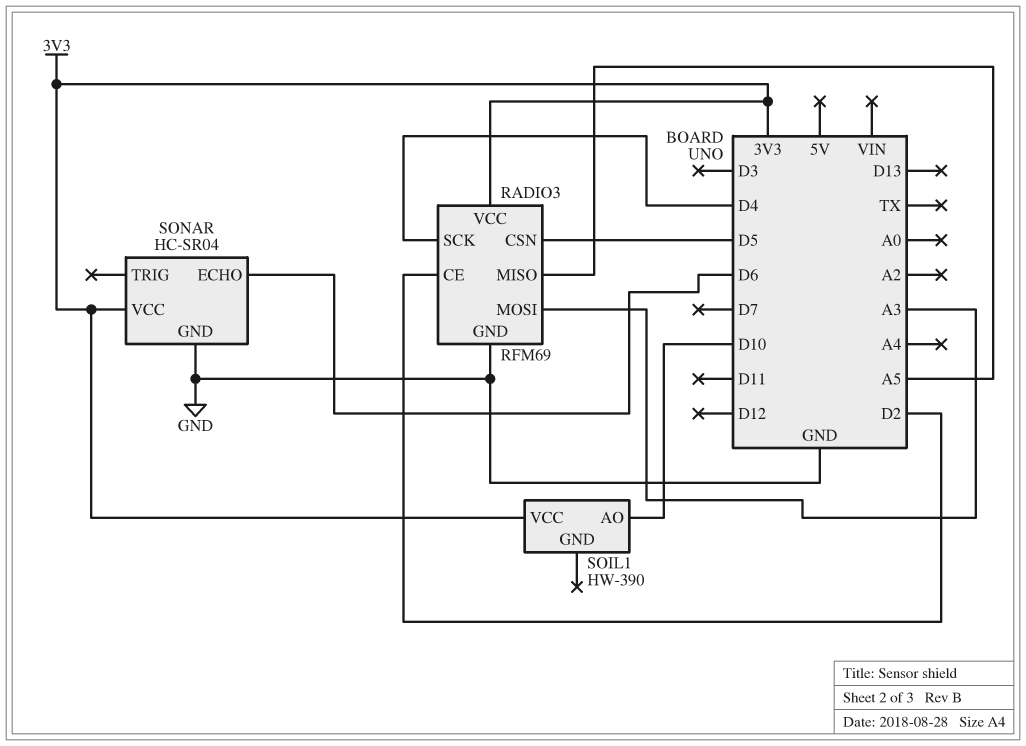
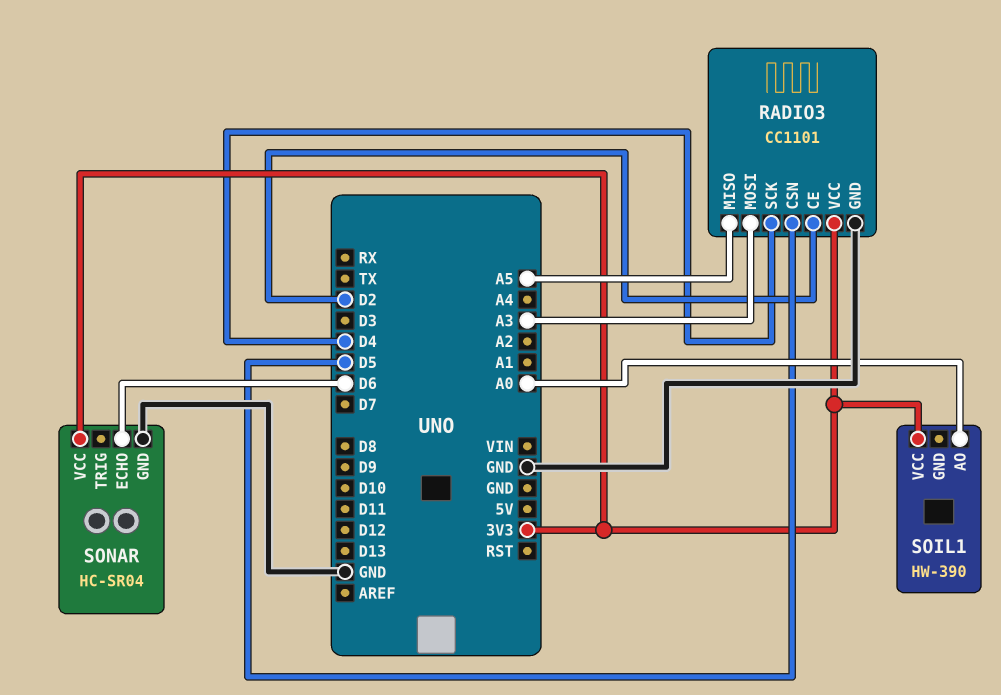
RADIO3: RFM69 -> CC1101
SOIL1 pin AO: D10 -> A0

